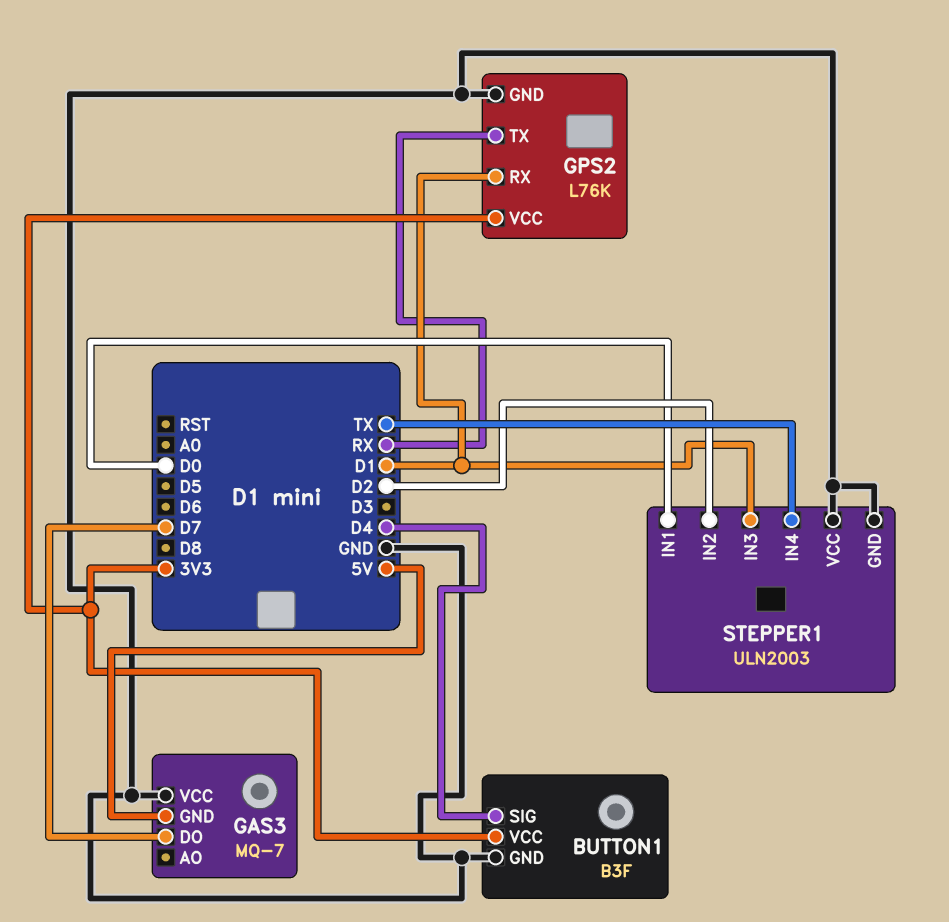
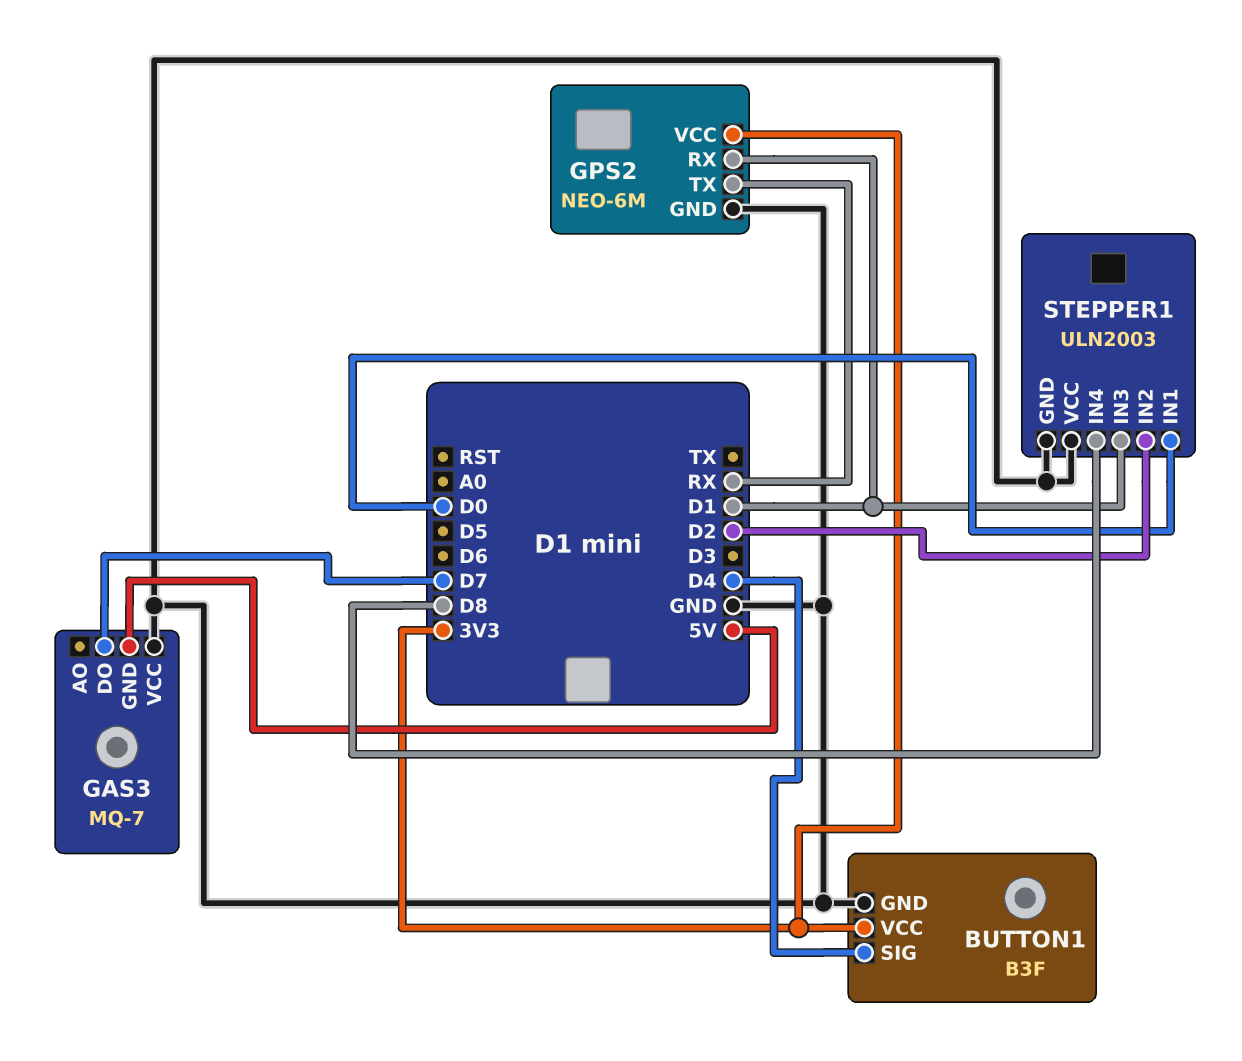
GPS2: L76K -> NEO-6M
STEPPER1 pin IN4: TX -> D8

